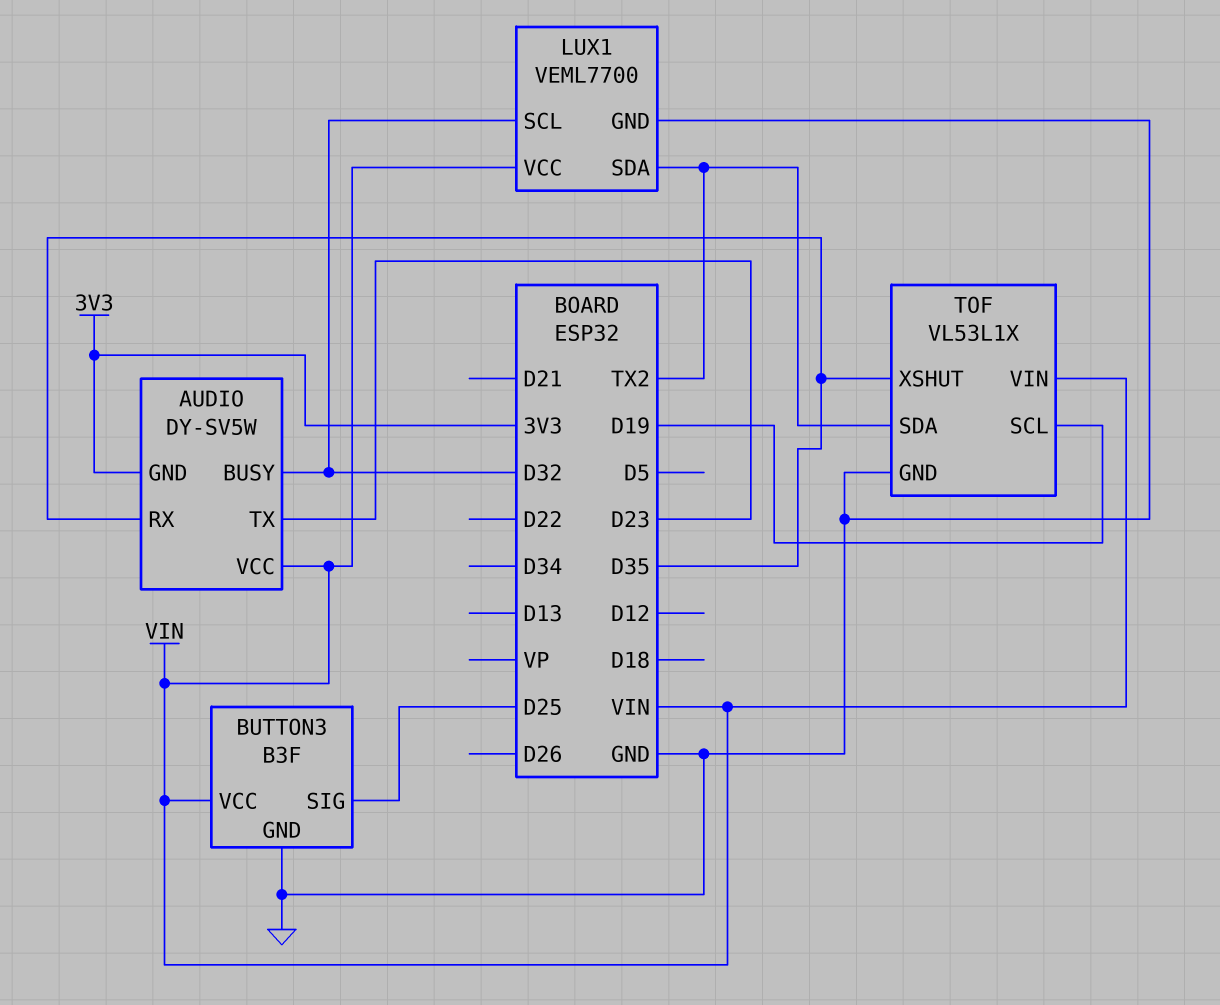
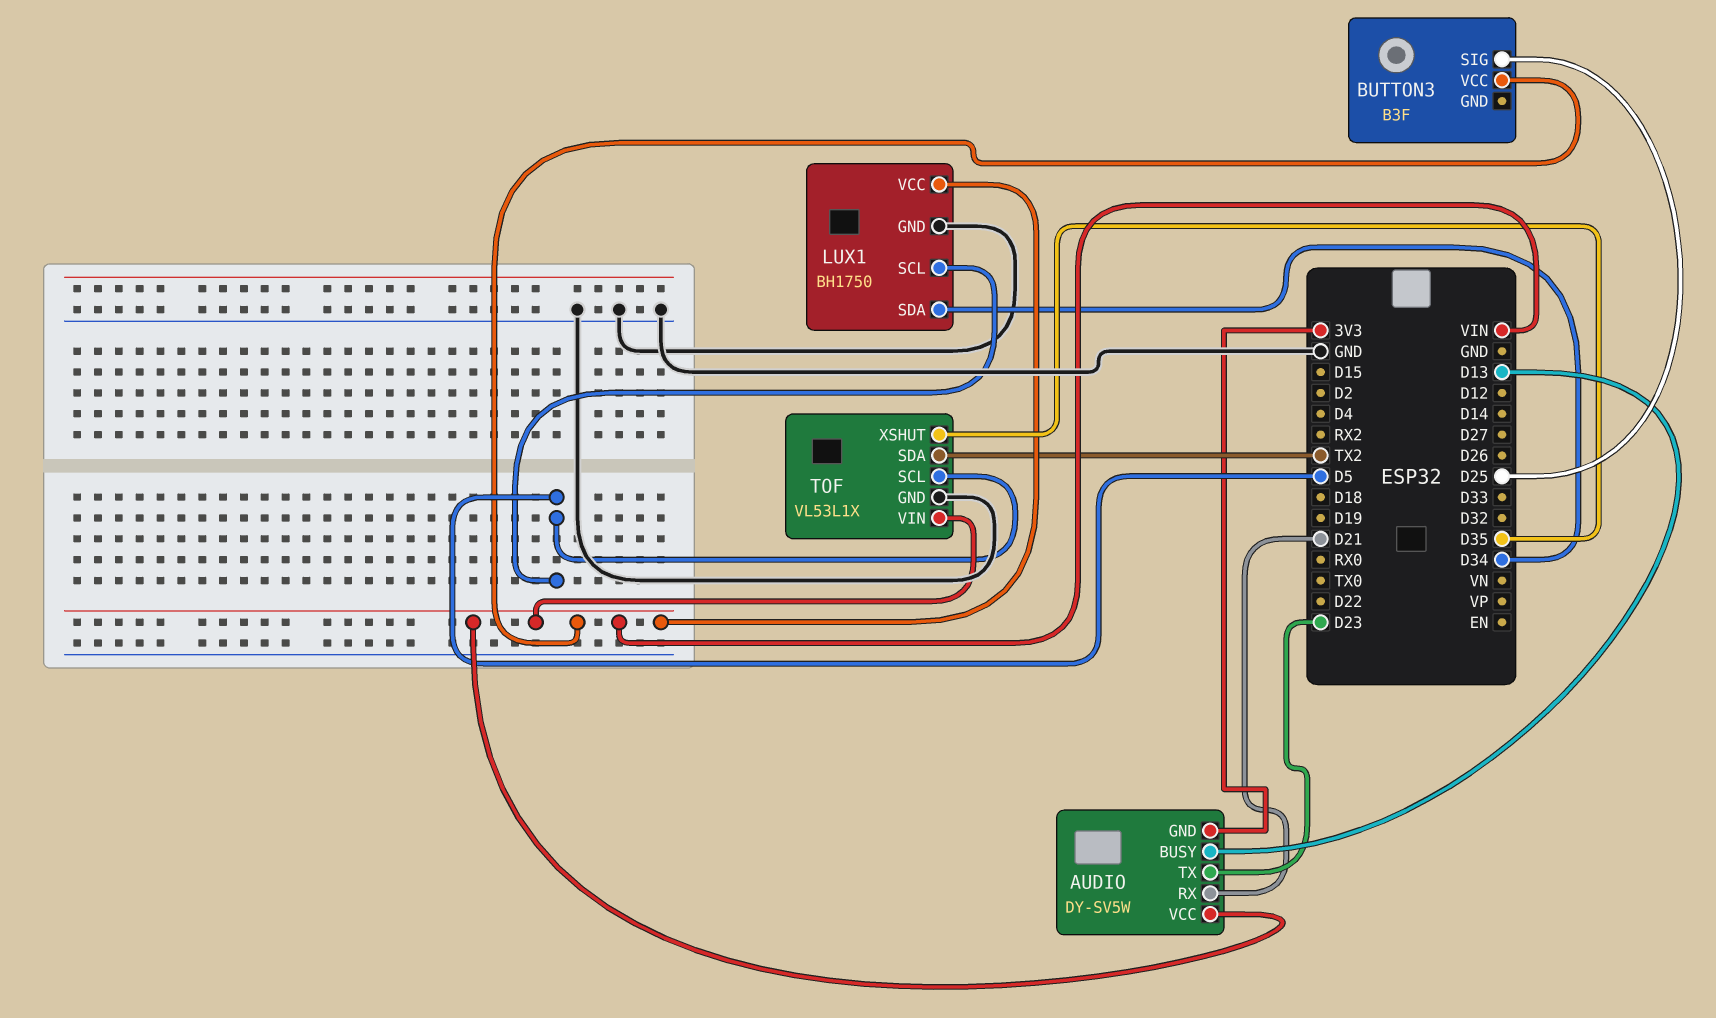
AUDIO pin BUSY: D32 -> D13
AUDIO pin RX: D35 -> D21
BUTTON3 pin GND: GND -> none
LUX1: VEML7700 -> BH1750
LUX1 pin SCL: D32 -> D5
LUX1 pin SDA: TX2 -> D34
TOF pin SCL: D19 -> D5

